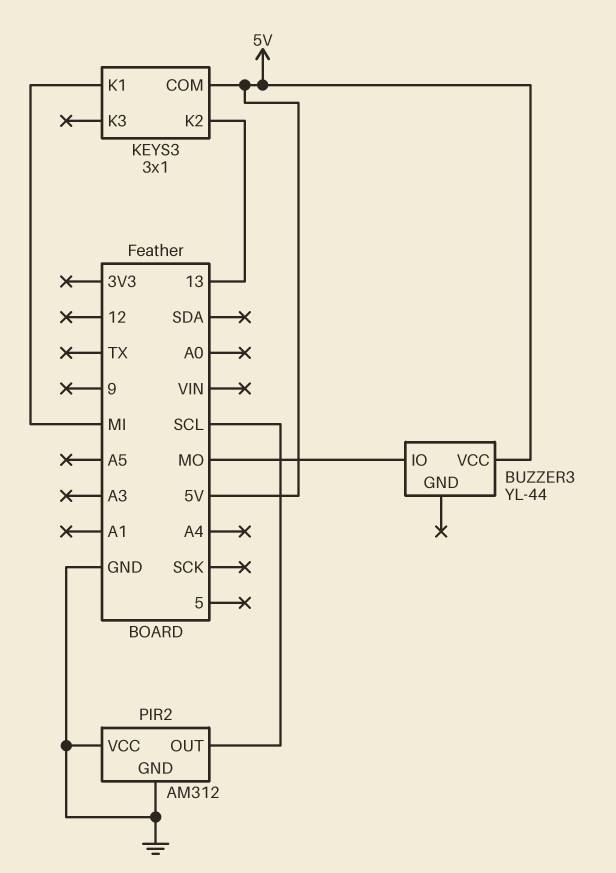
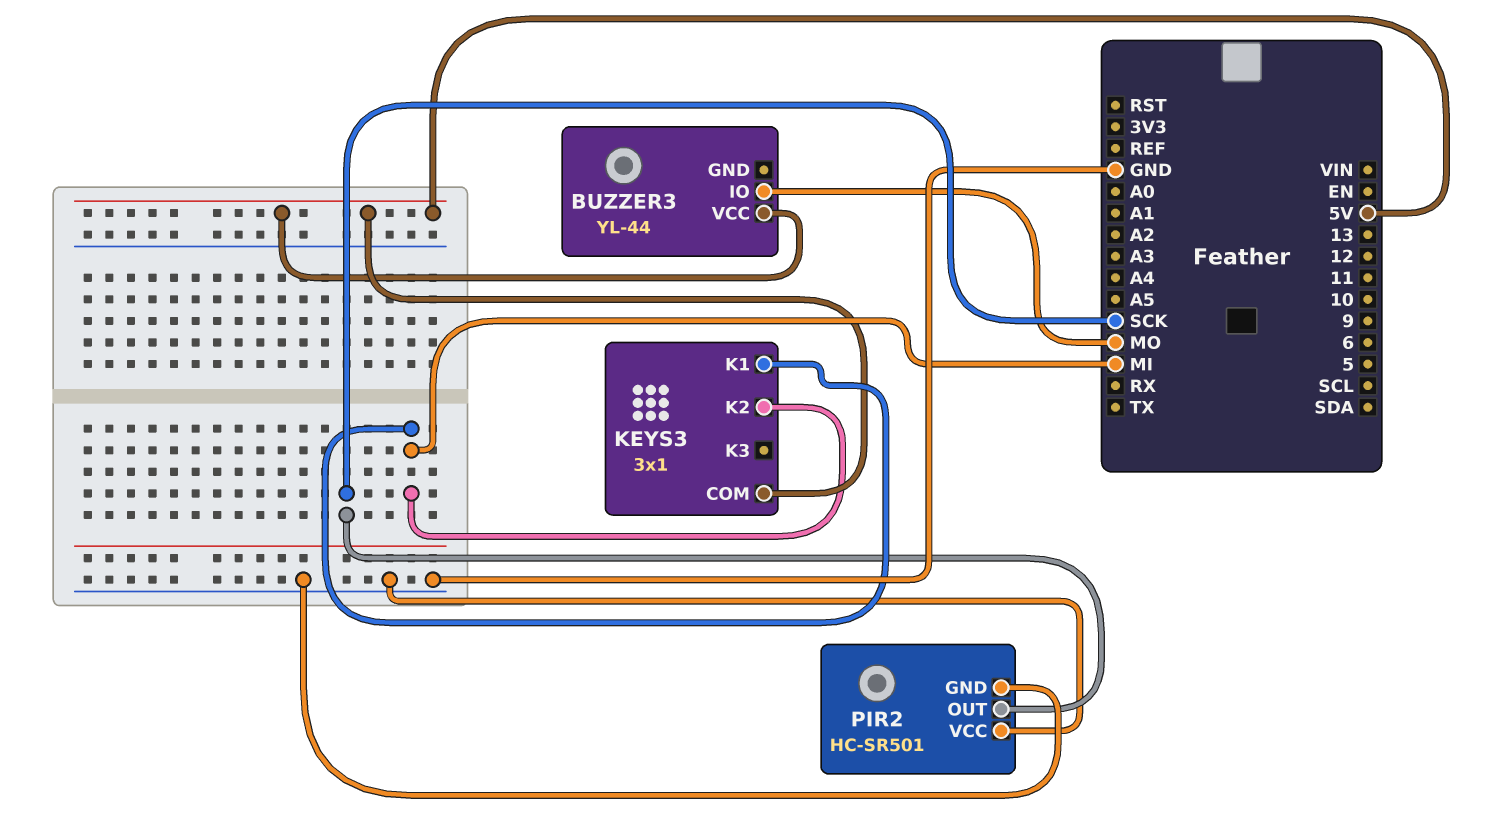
KEYS3 pin K2: 13 -> MI
PIR2: AM312 -> HC-SR501
PIR2 pin OUT: SCL -> SCK

